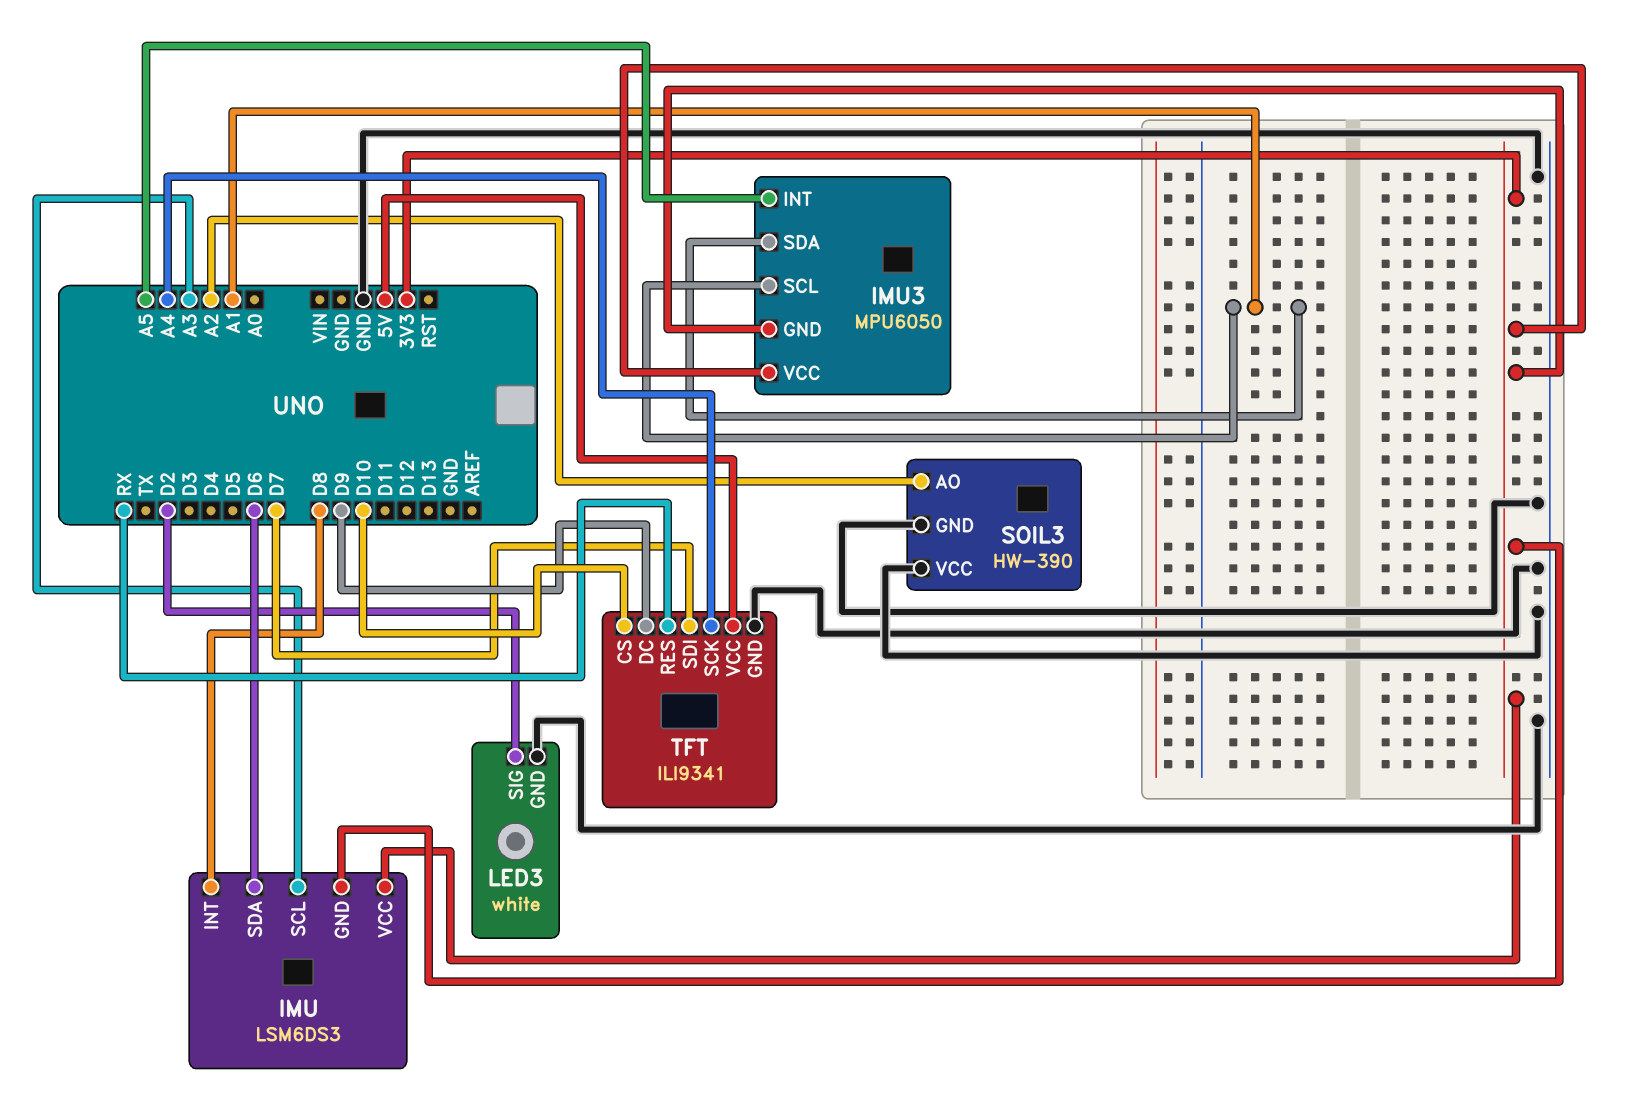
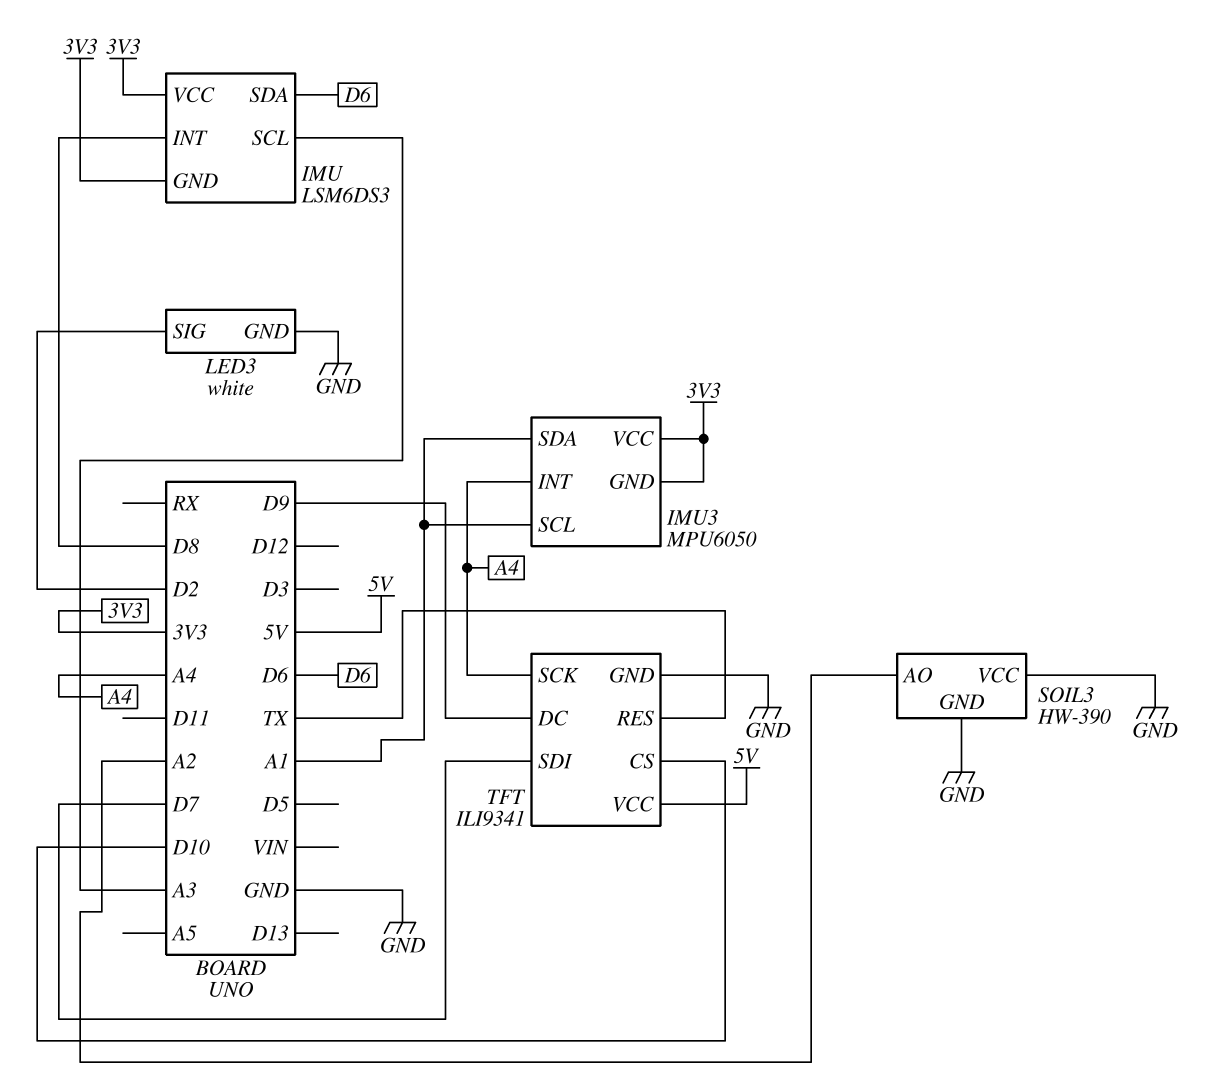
IMU3 pin INT: A5 -> A4
TFT pin RES: RX -> TX

